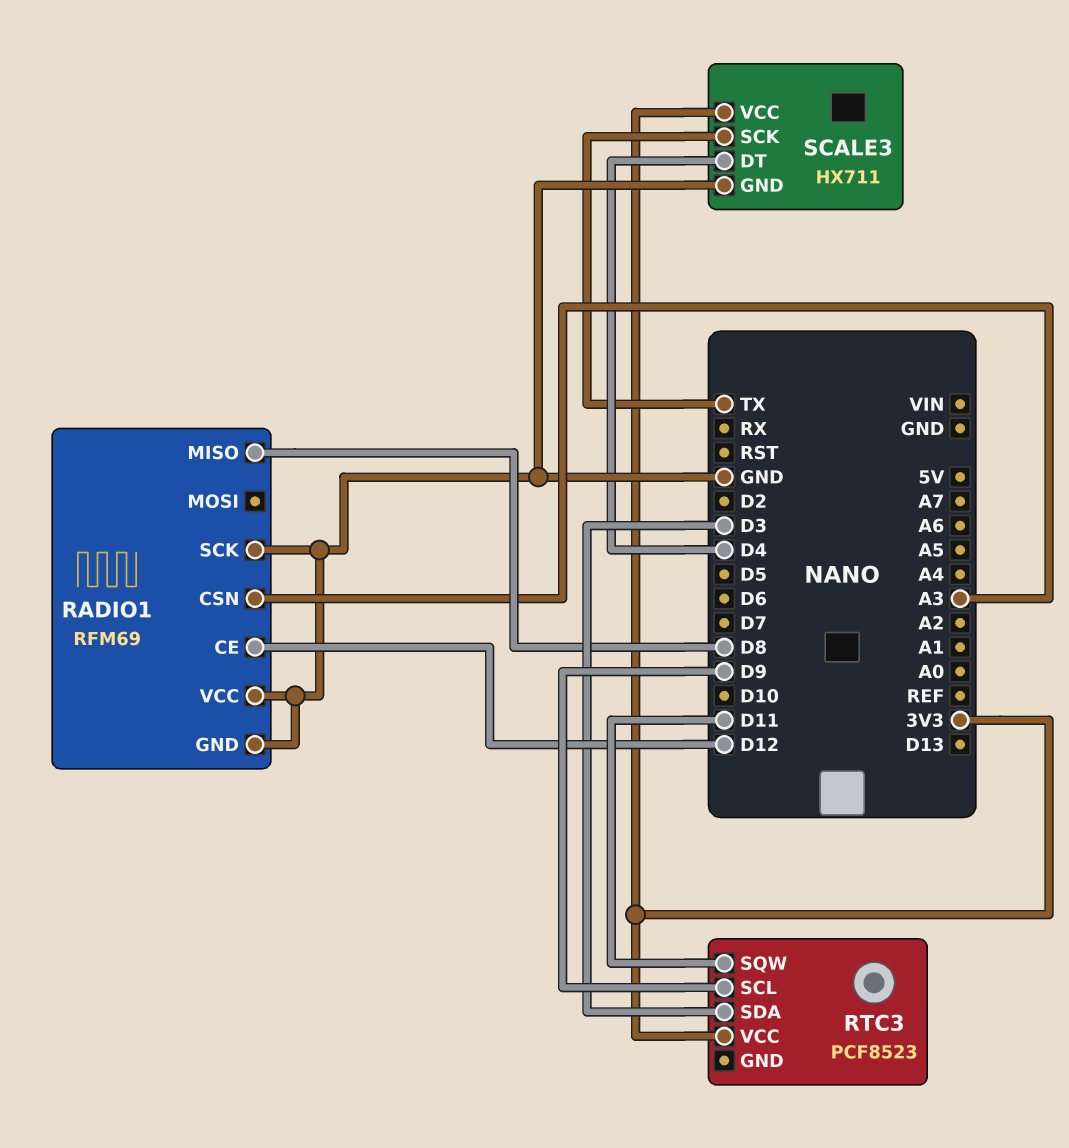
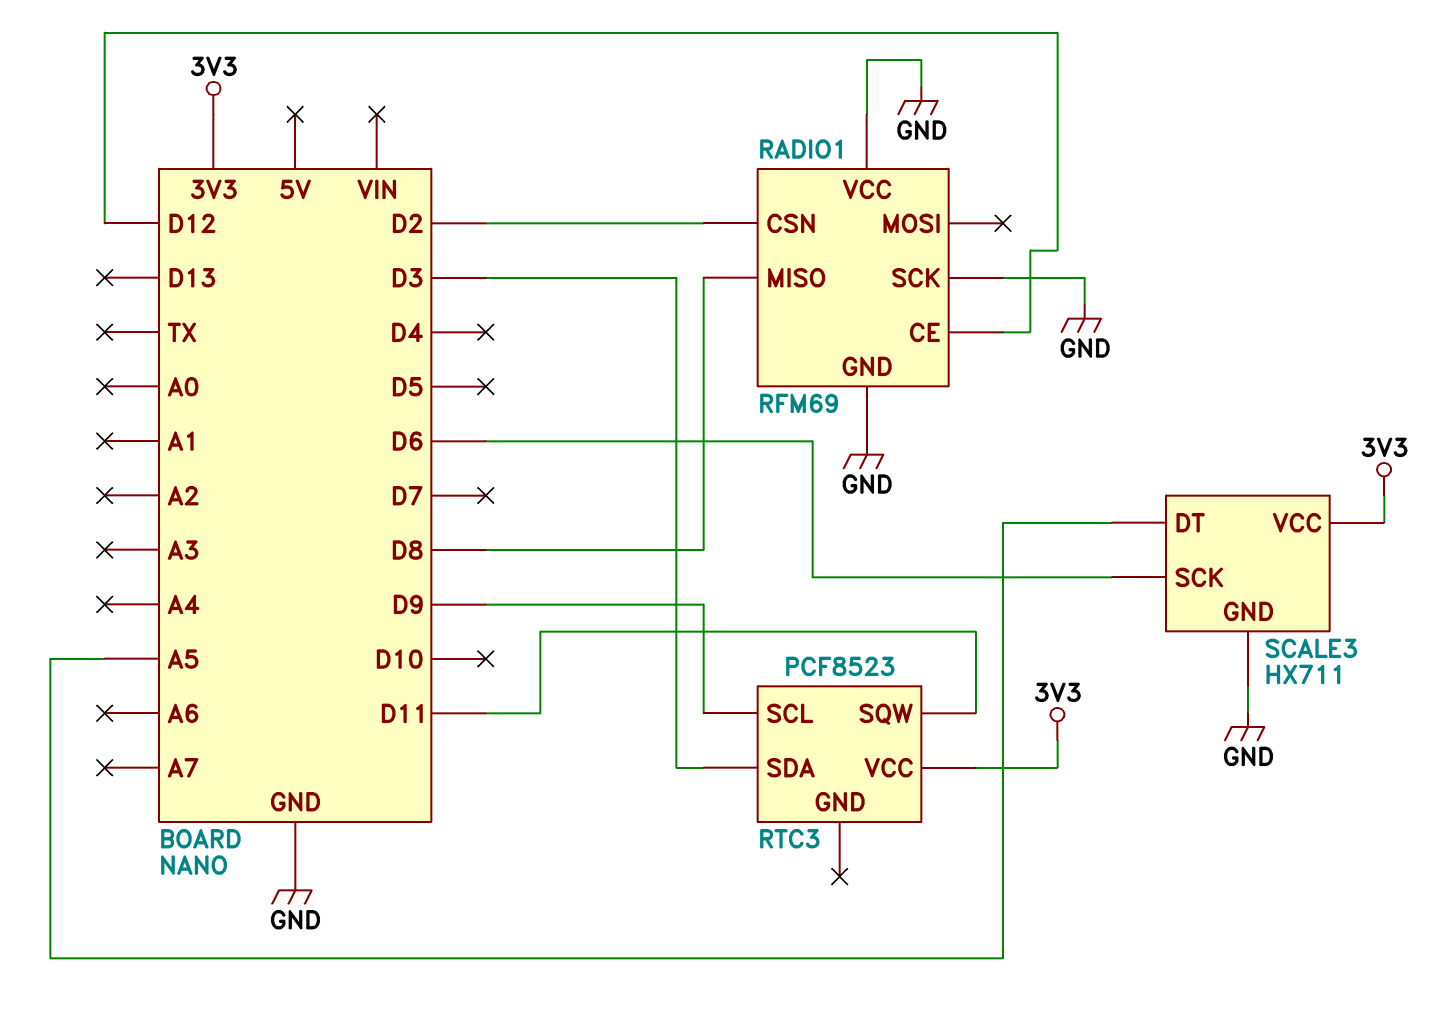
RADIO1 pin CSN: A3 -> D2
SCALE3 pin DT: D4 -> A5
SCALE3 pin SCK: TX -> D6

